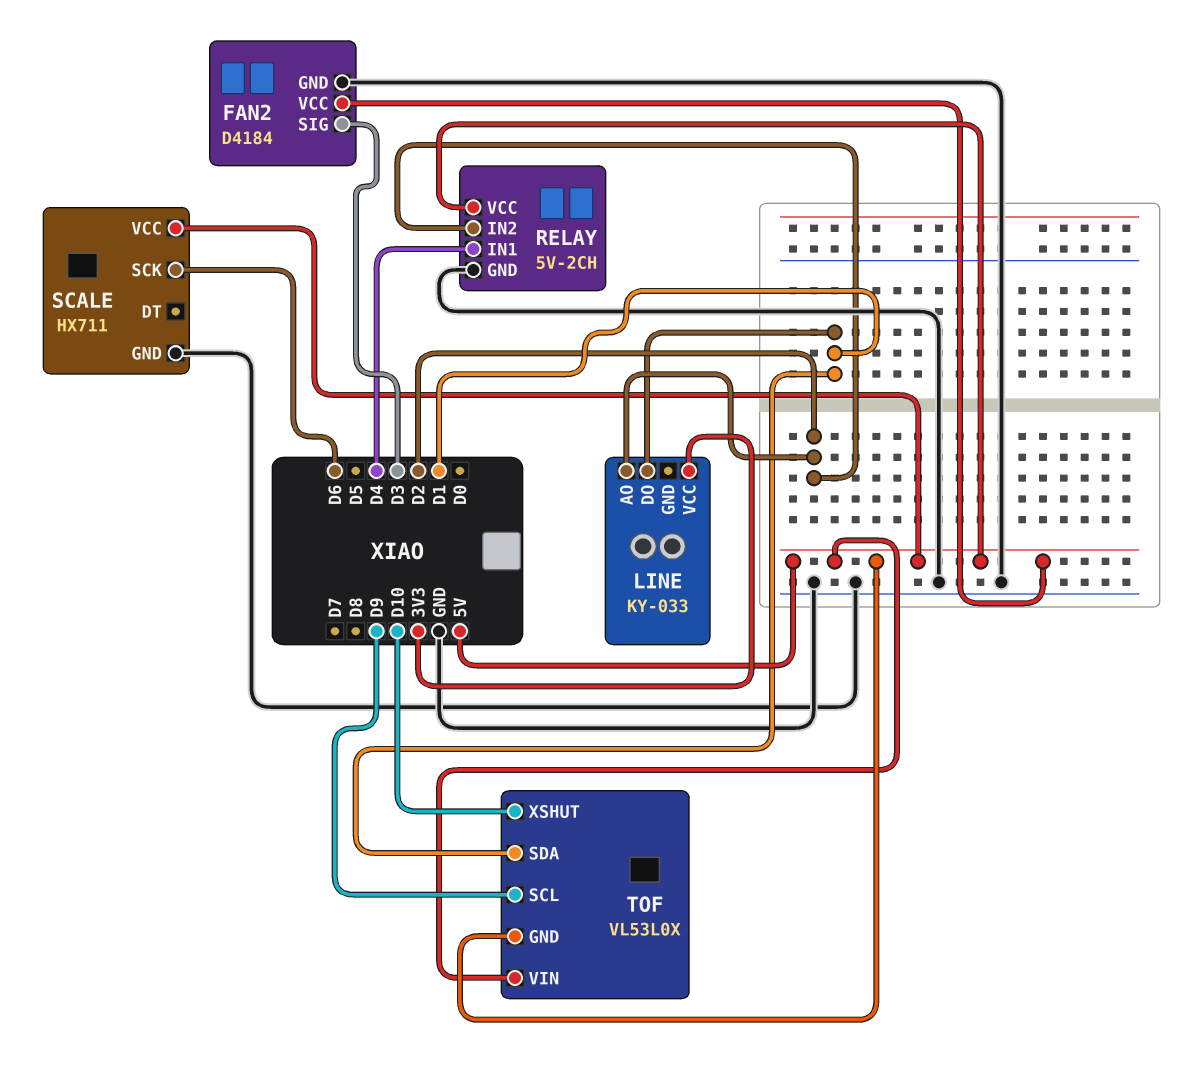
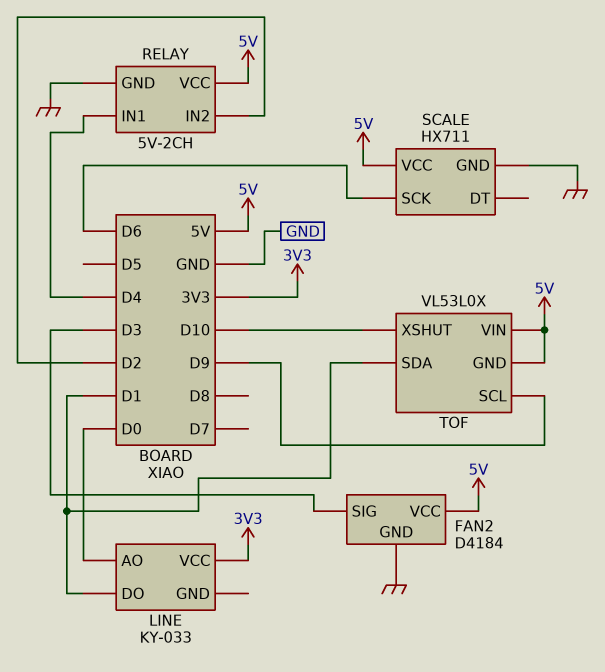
LINE pin AO: D2 -> D0

